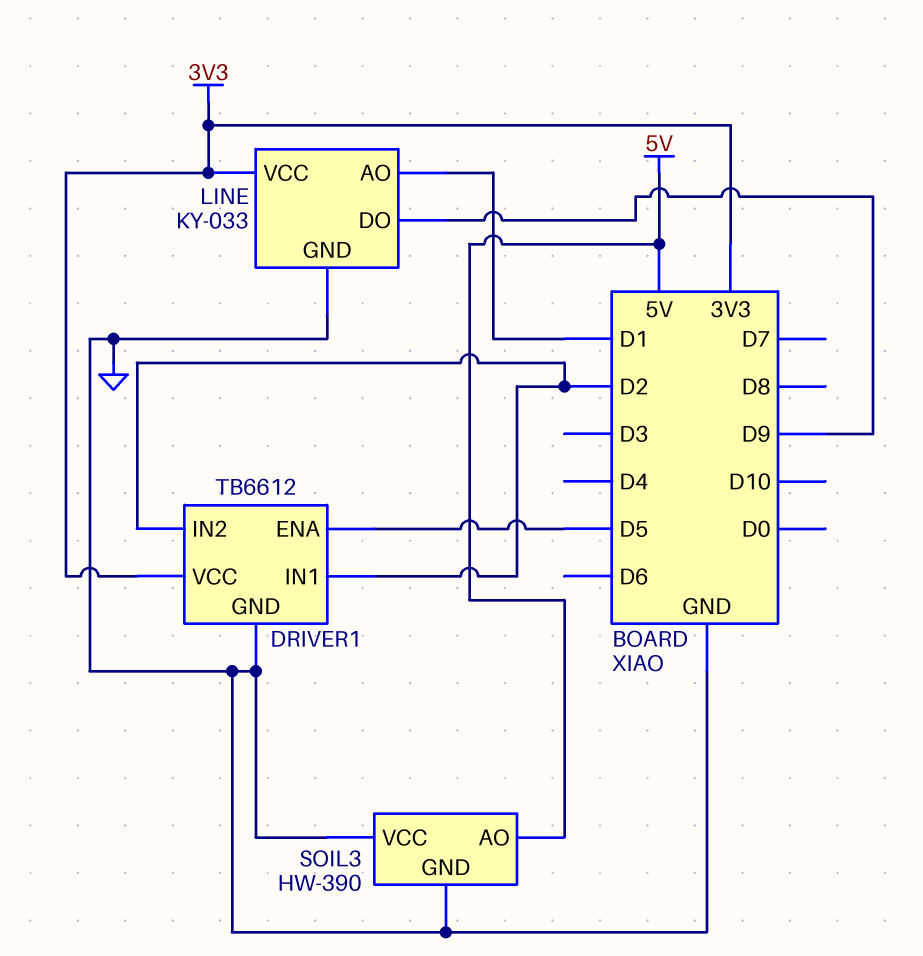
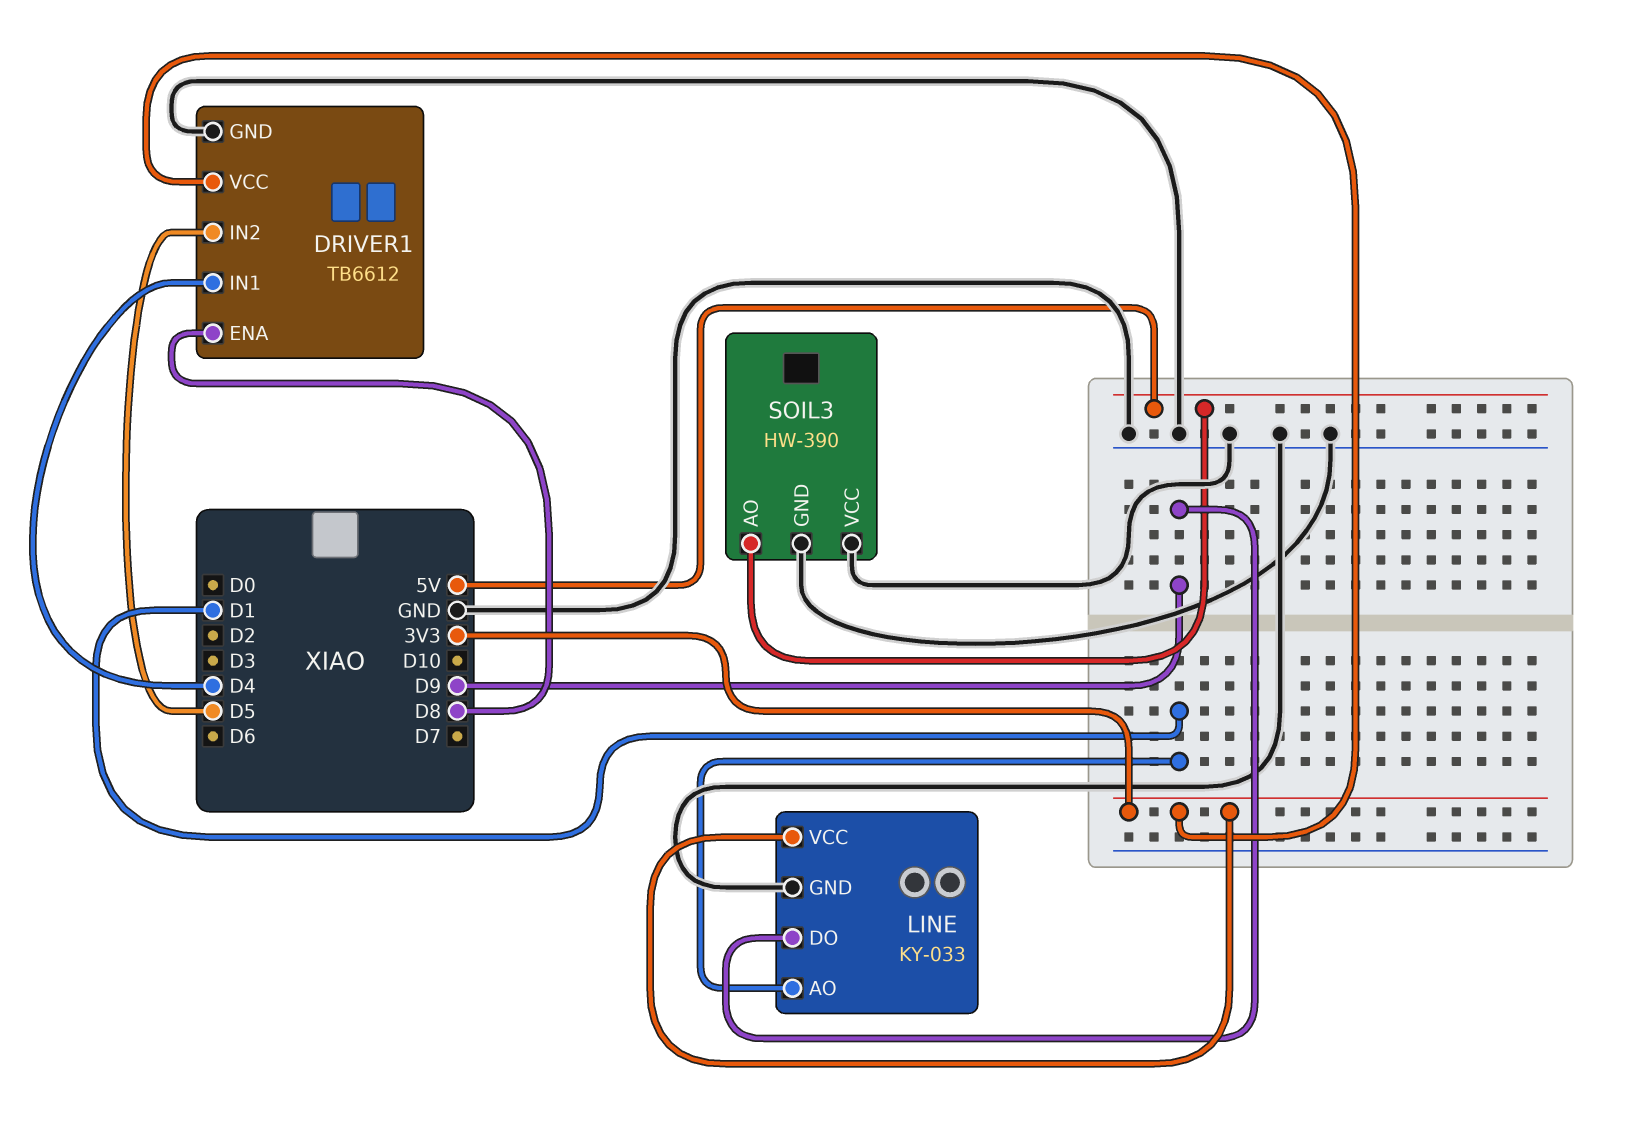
DRIVER1 pin ENA: D5 -> D8
DRIVER1 pin IN1: D2 -> D4
DRIVER1 pin IN2: D2 -> D5

